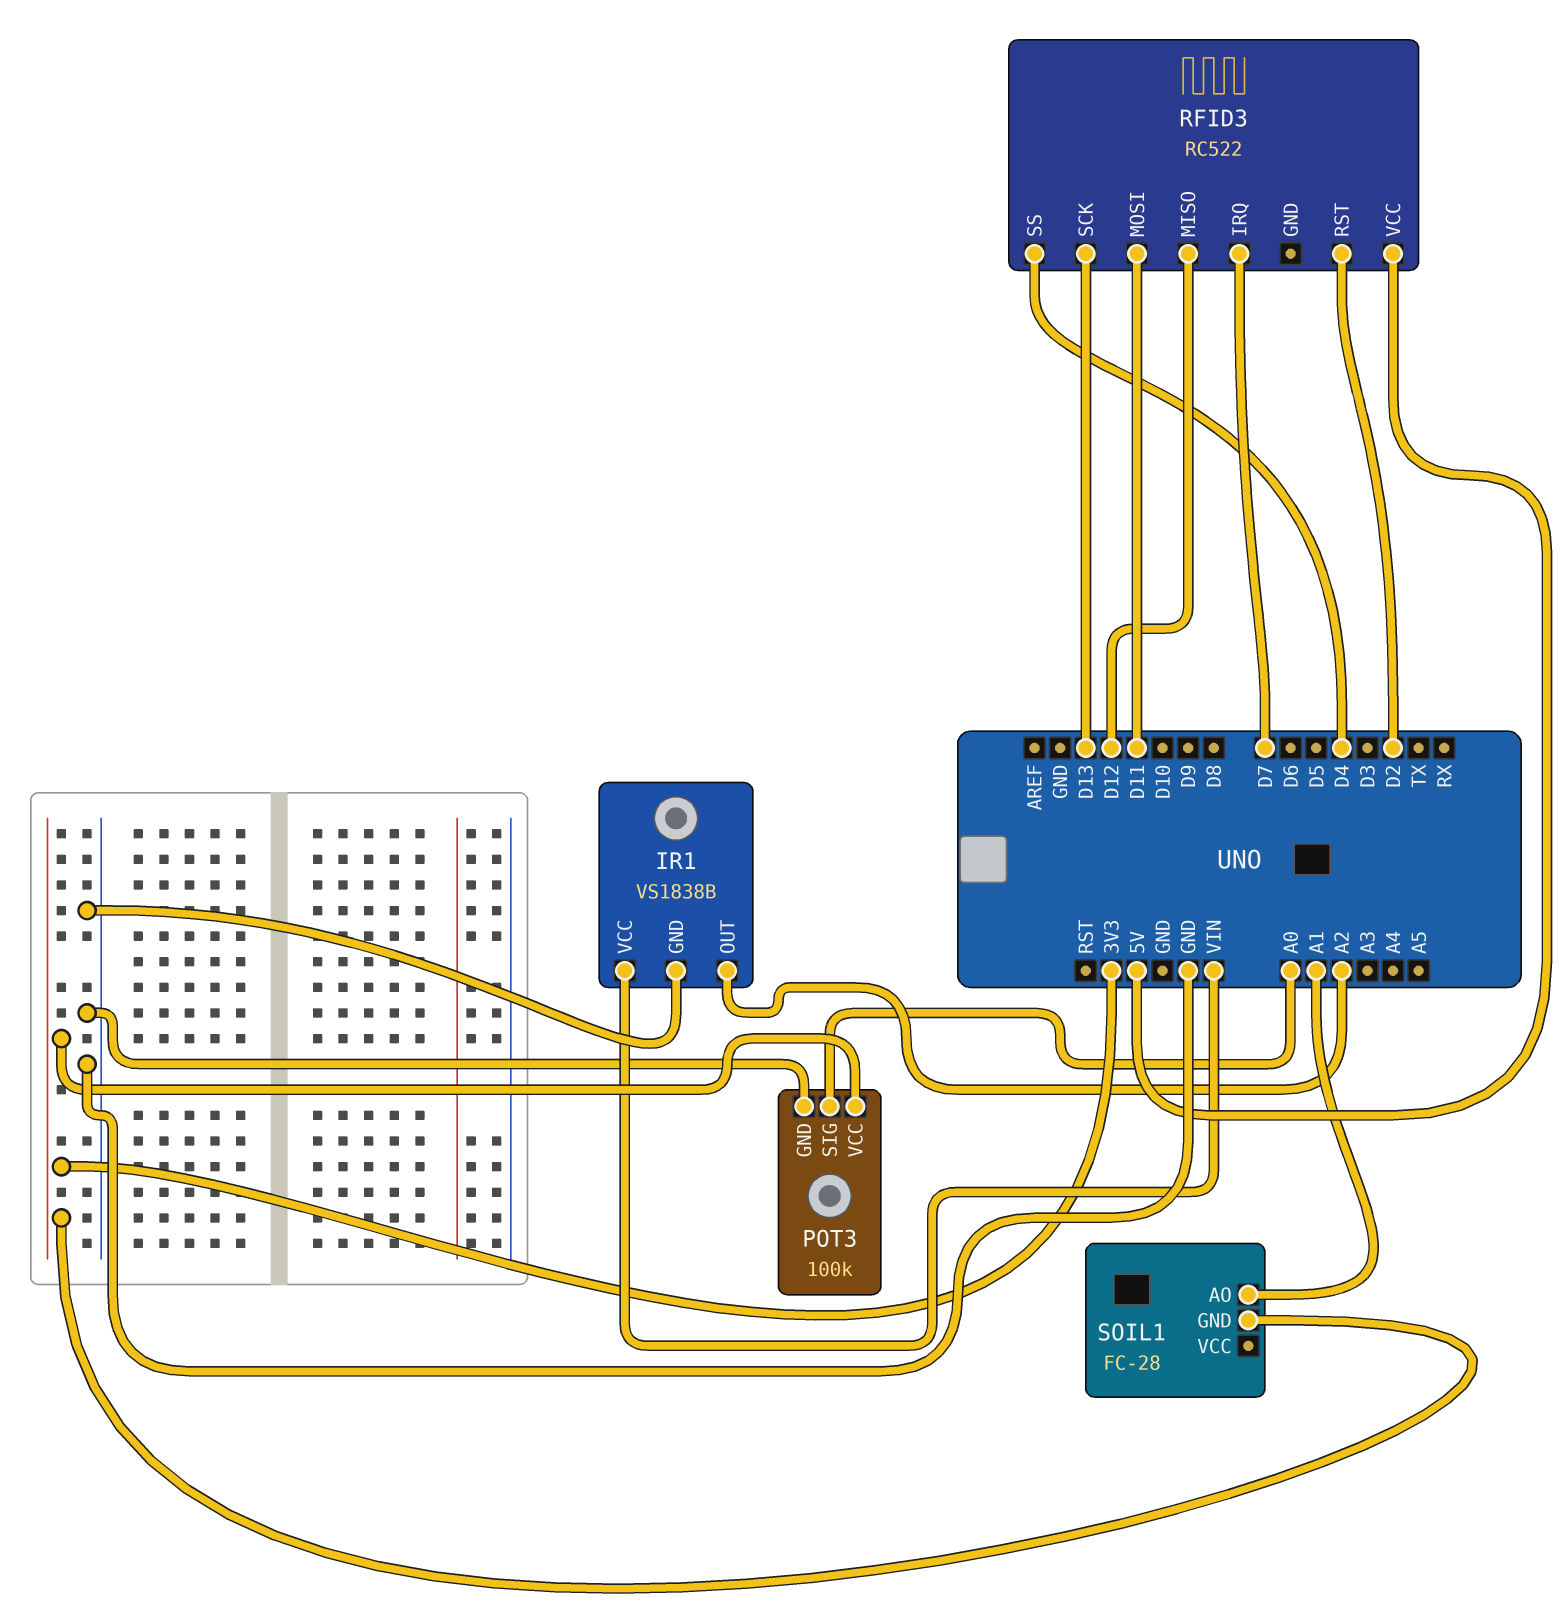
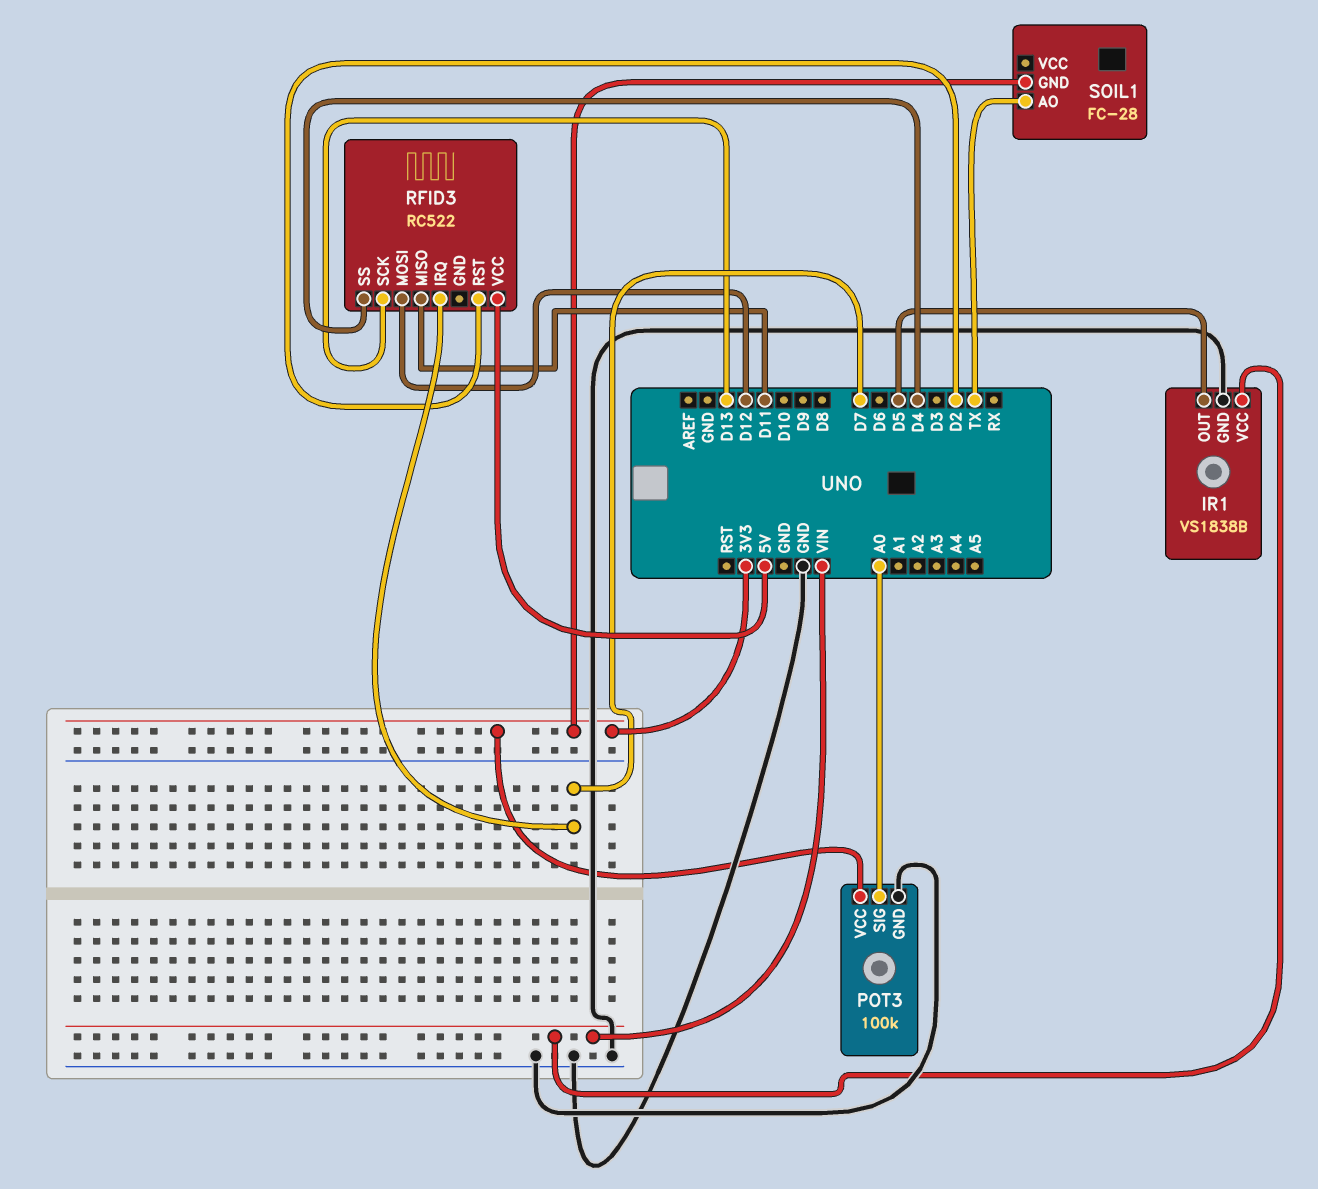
IR1 pin OUT: A2 -> D5
RFID3 pin MISO: D12 -> D11
RFID3 pin MOSI: D11 -> D12
SOIL1 pin AO: A1 -> TX

